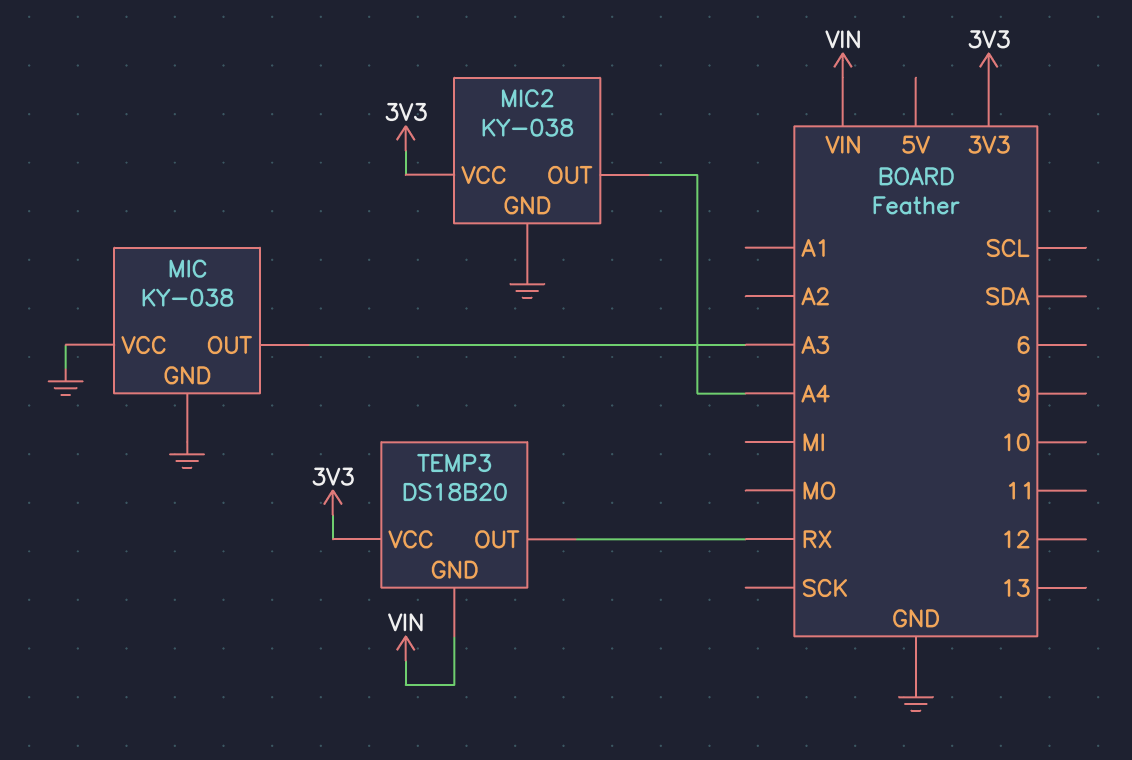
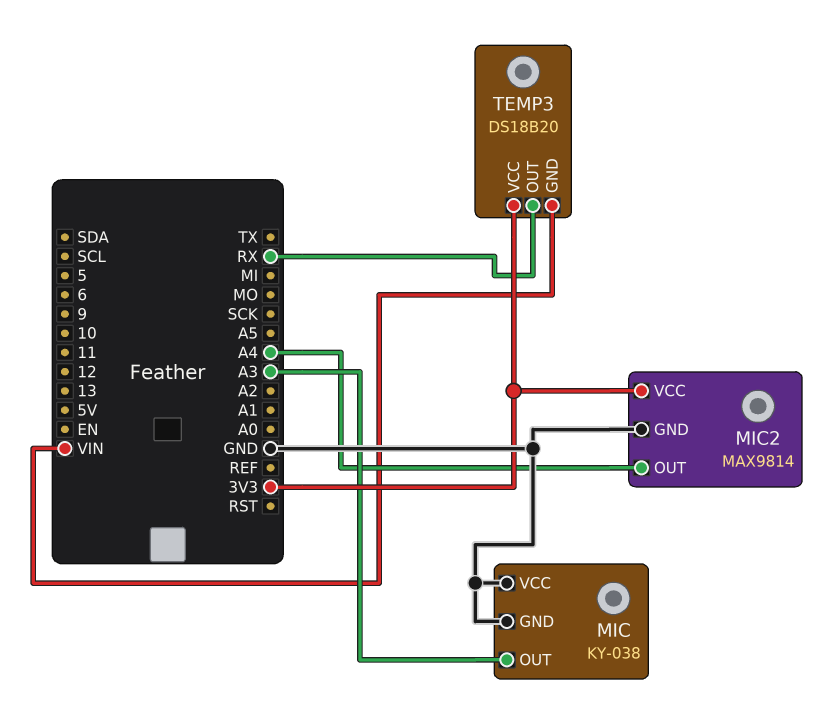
MIC2: KY-038 -> MAX9814

